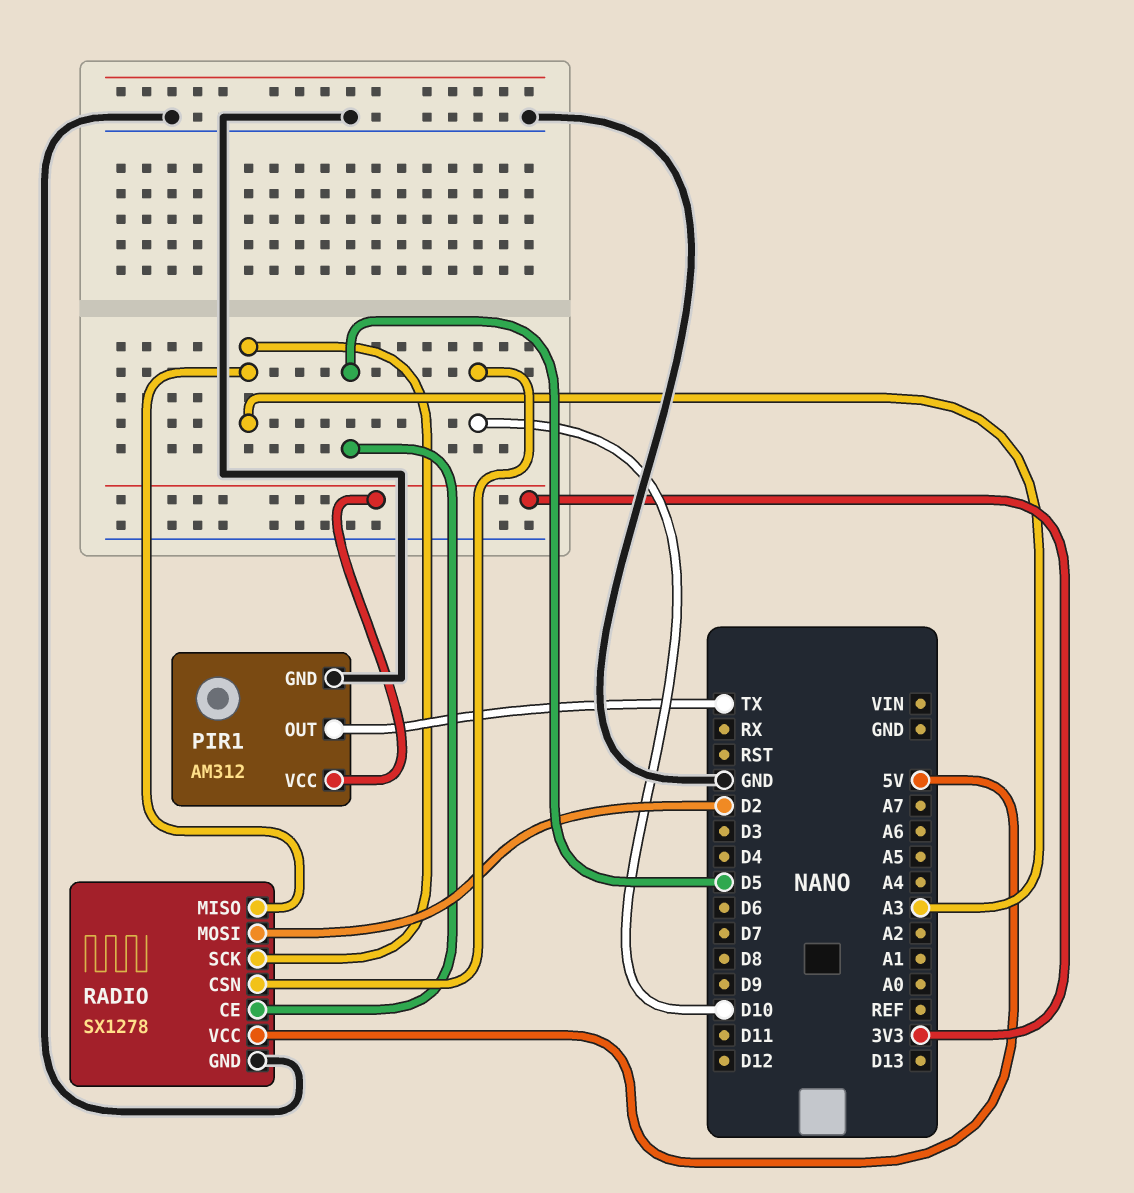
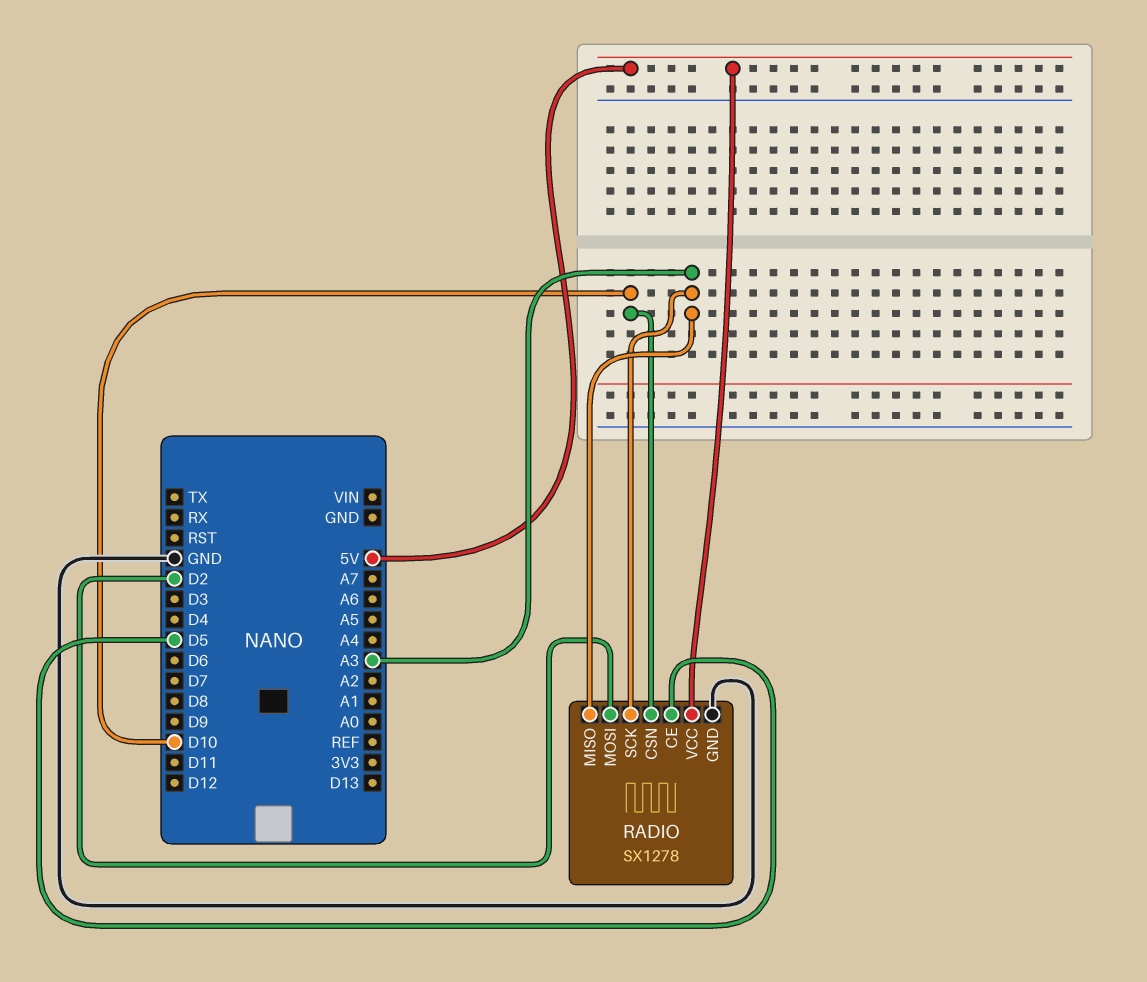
PIR1: AM312 -> none
PIR1 pin GND: GND -> none
PIR1 pin OUT: TX -> none
PIR1 pin VCC: 3V3 -> none

